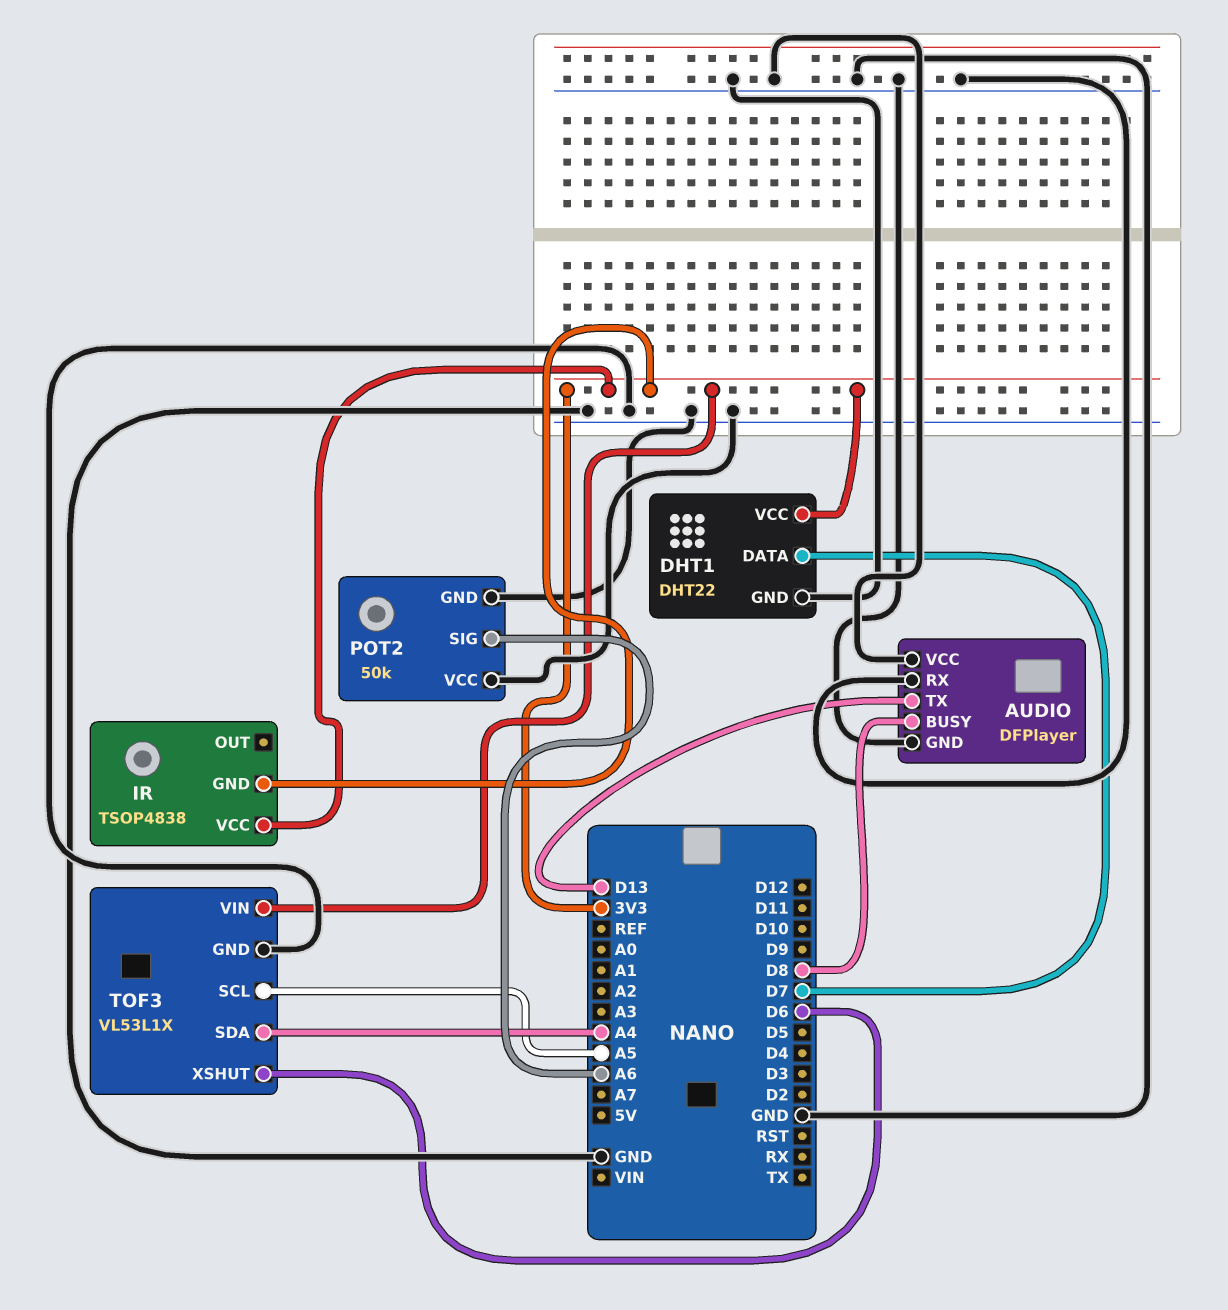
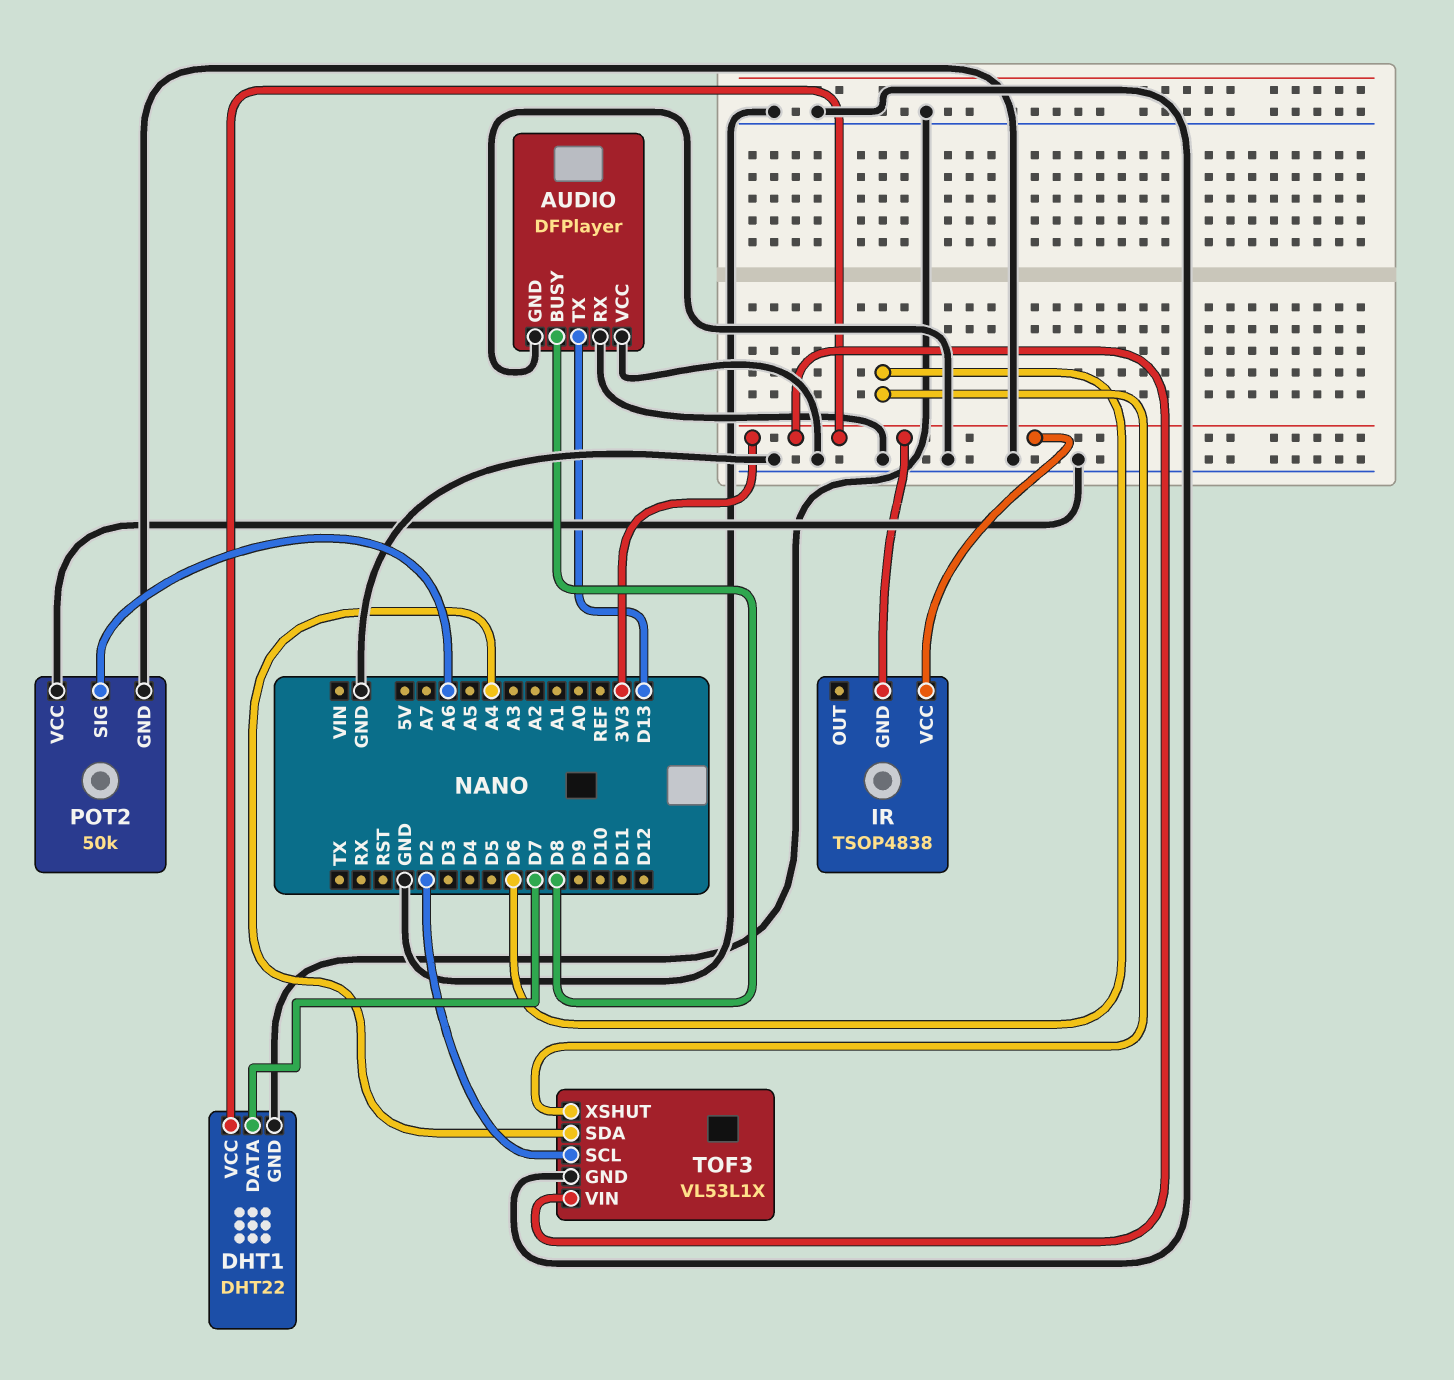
TOF3 pin SCL: A5 -> D2

